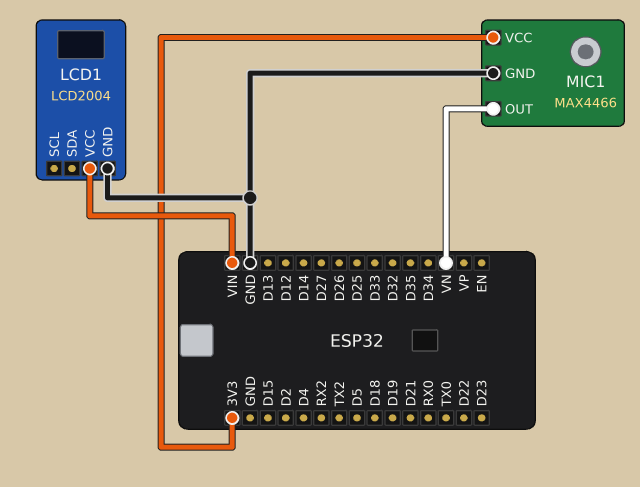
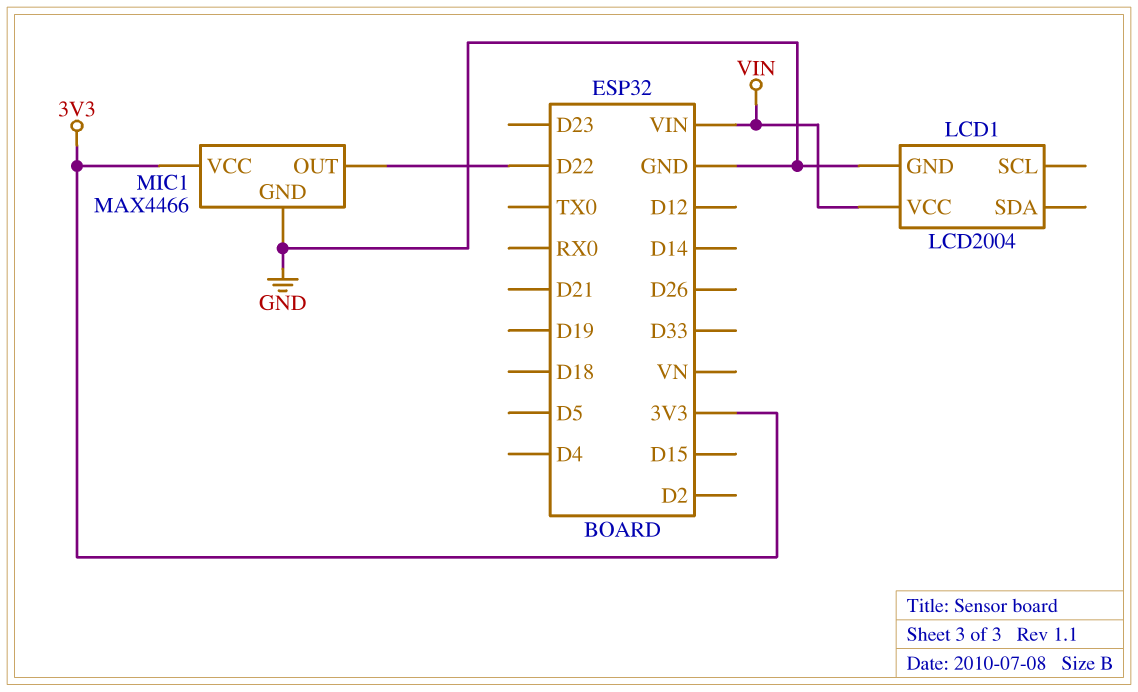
MIC1 pin OUT: VN -> D22

